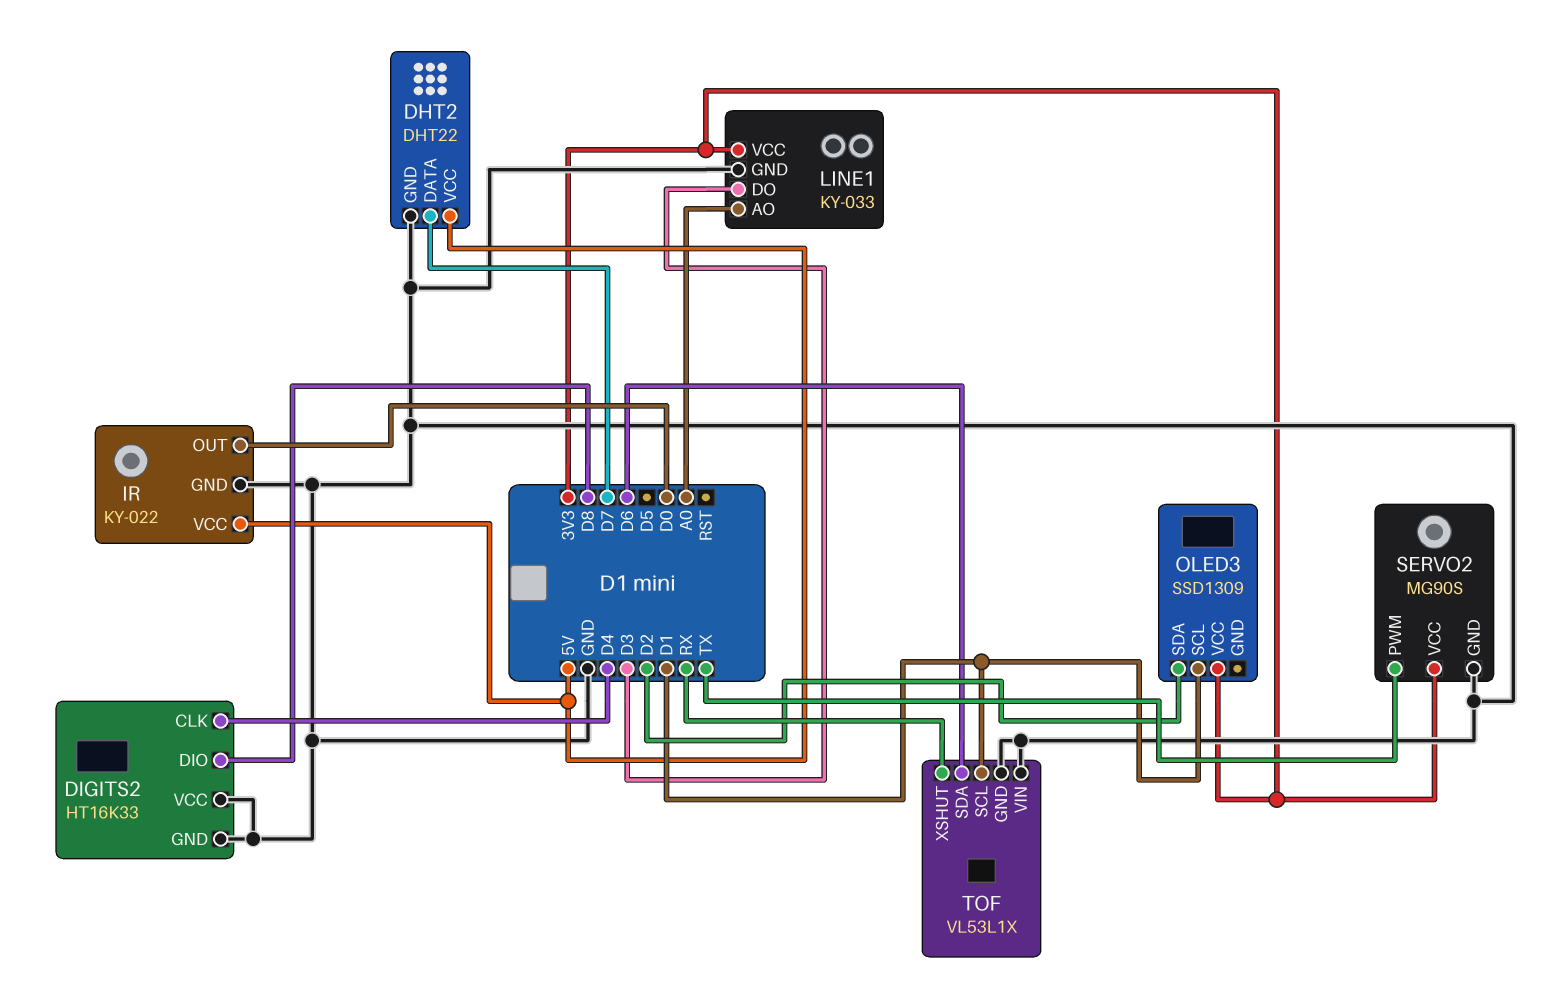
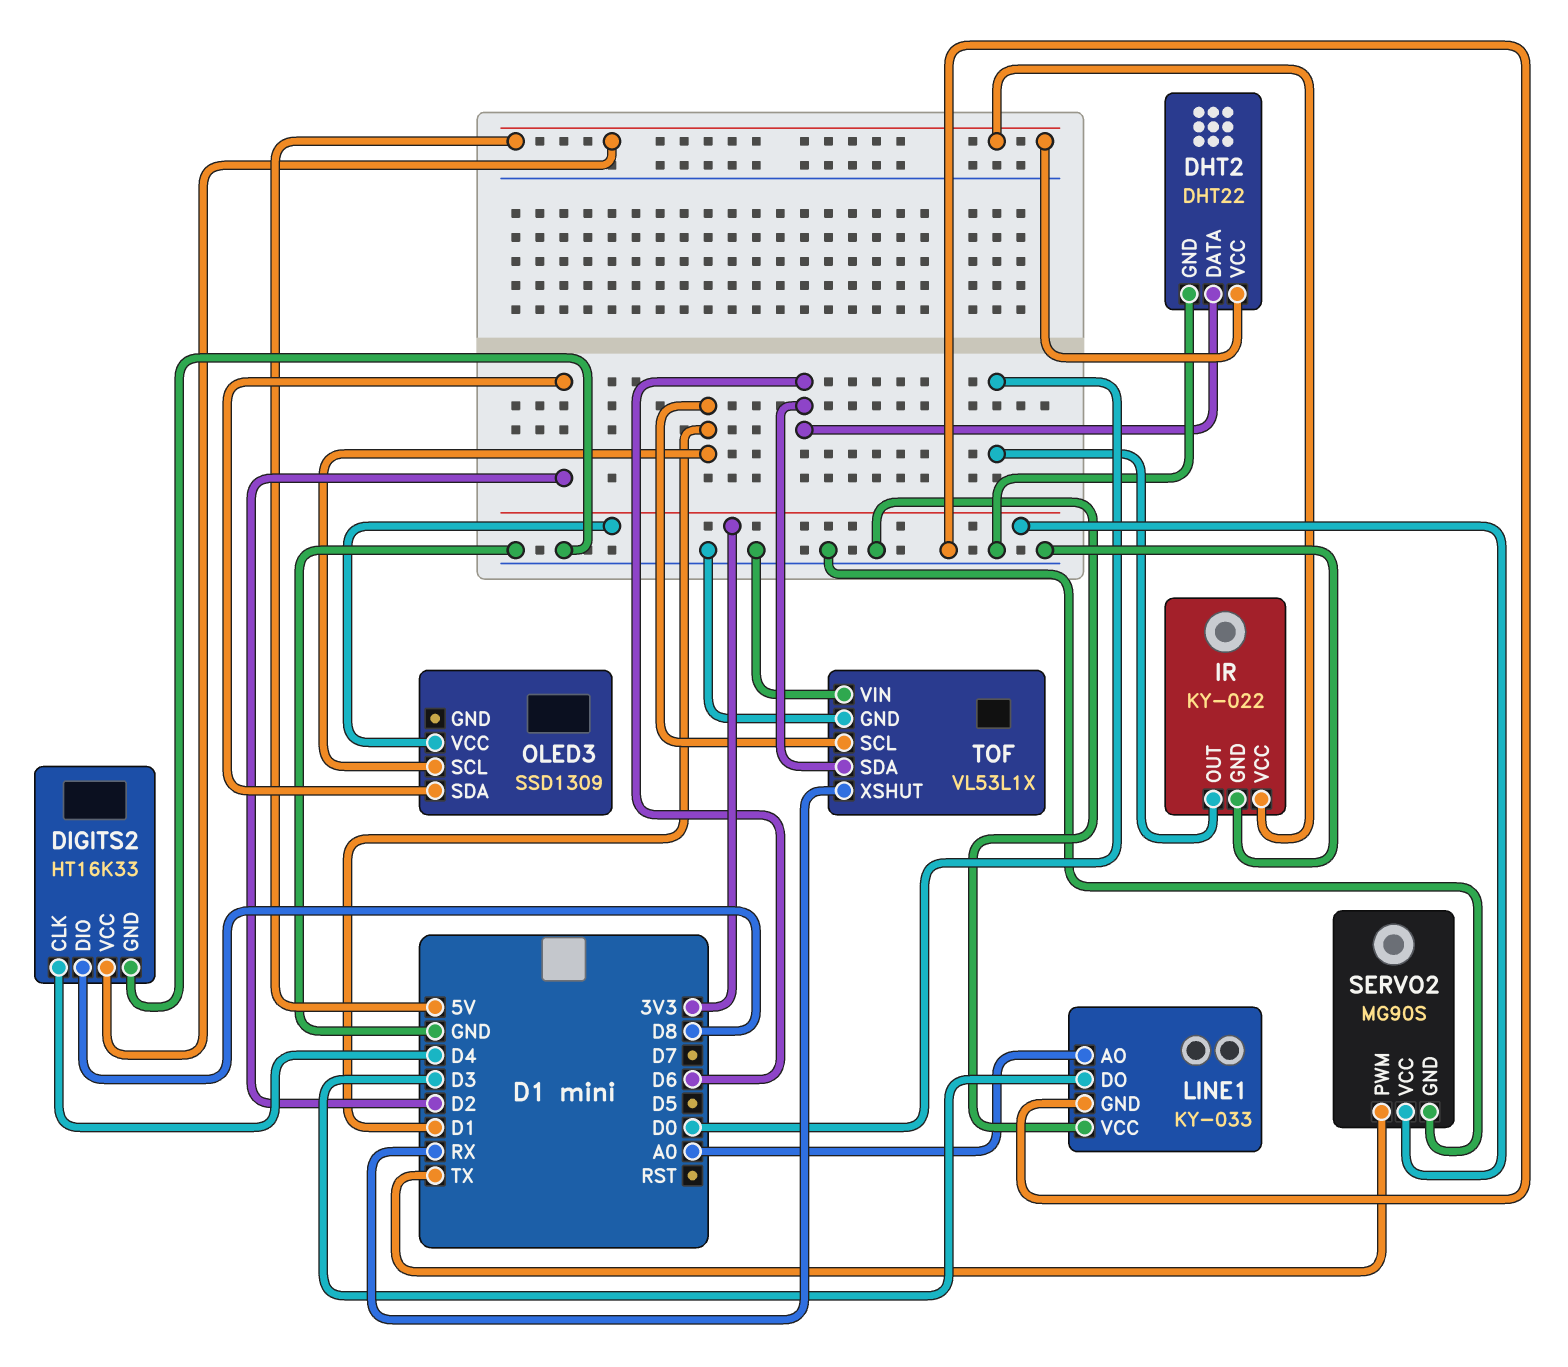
DHT2 pin DATA: D7 -> D6
DIGITS2 pin VCC: GND -> 5V
LINE1 pin VCC: 3V3 -> GND

